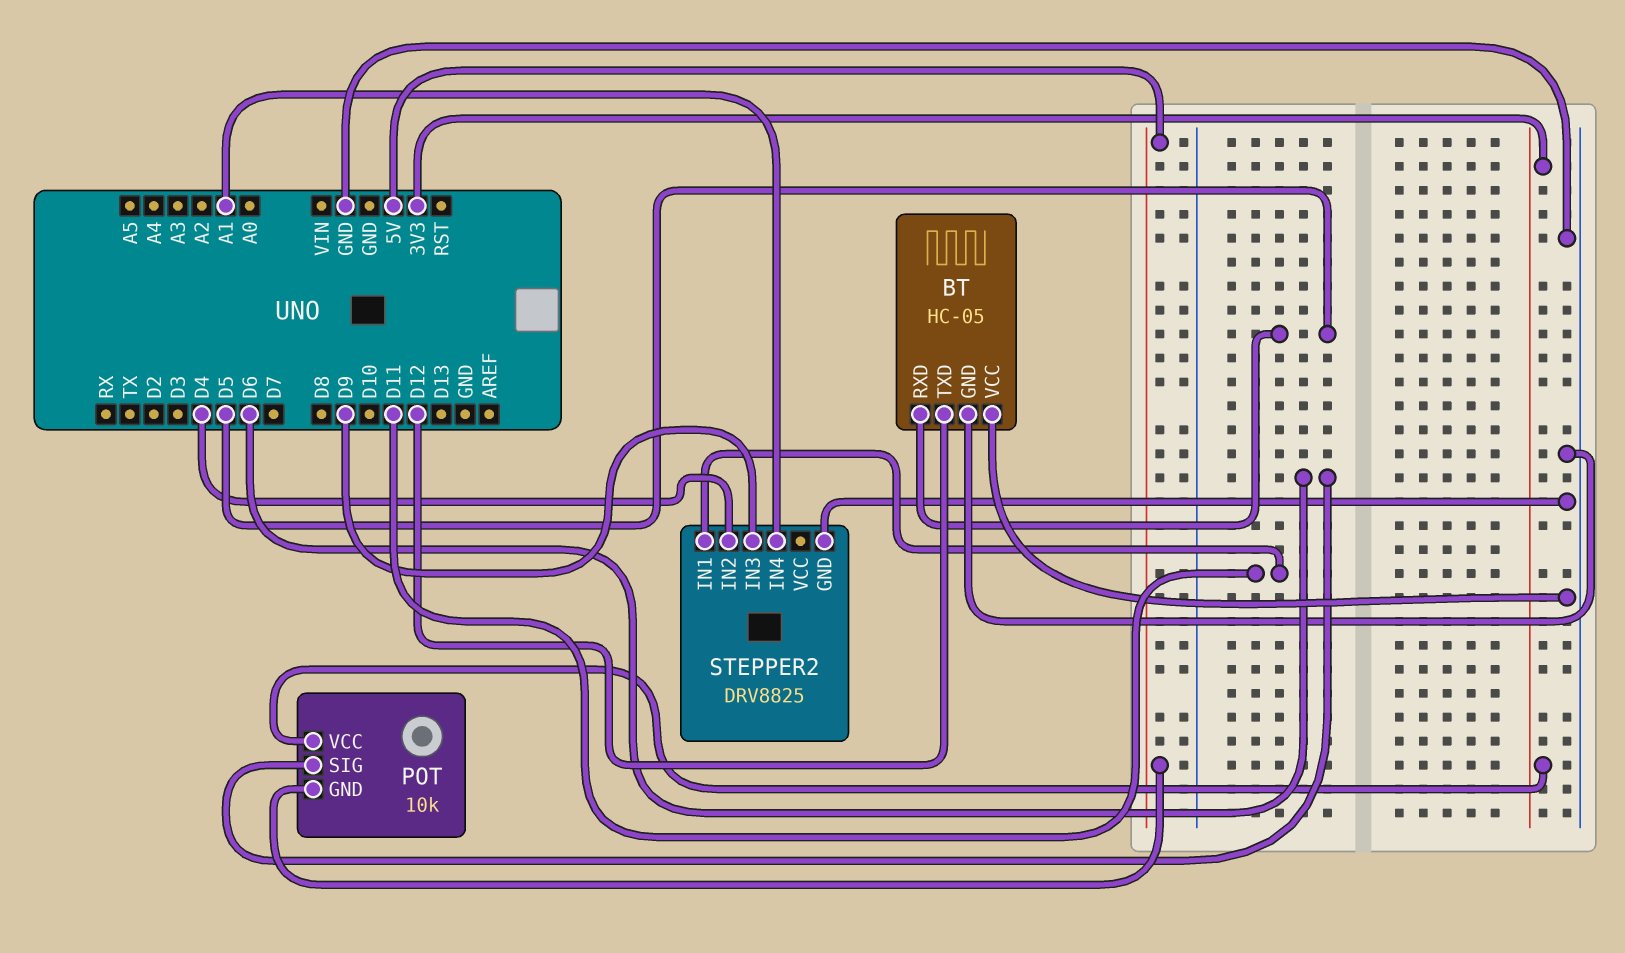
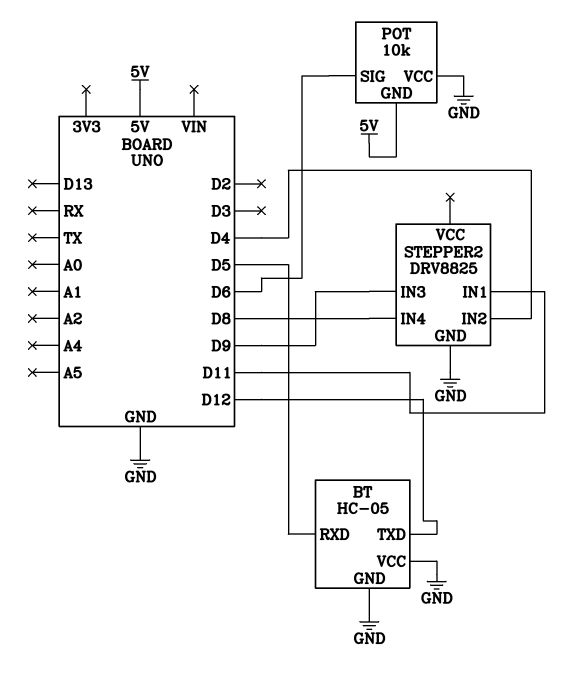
POT pin VCC: 3V3 -> GND
STEPPER2 pin IN4: A1 -> D8

